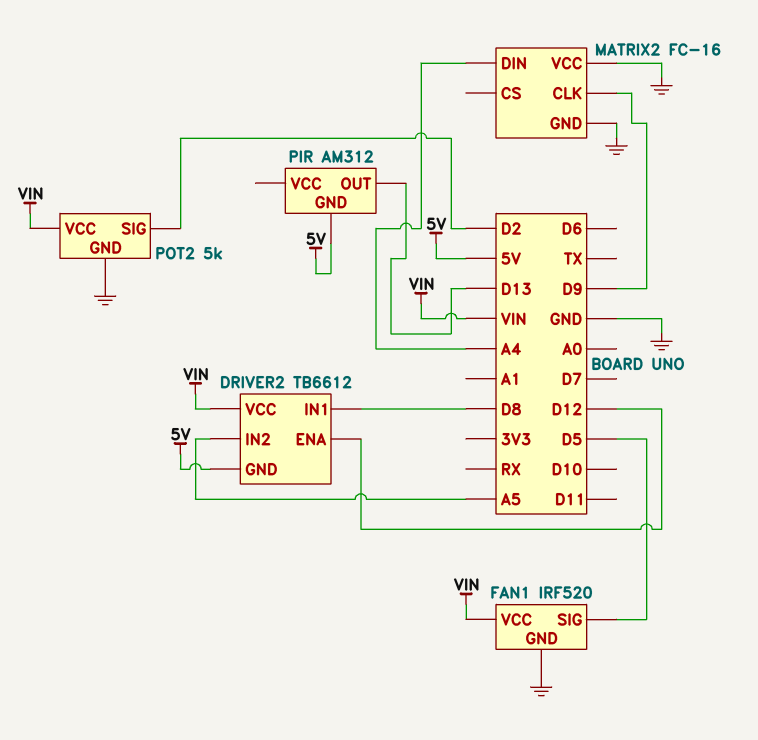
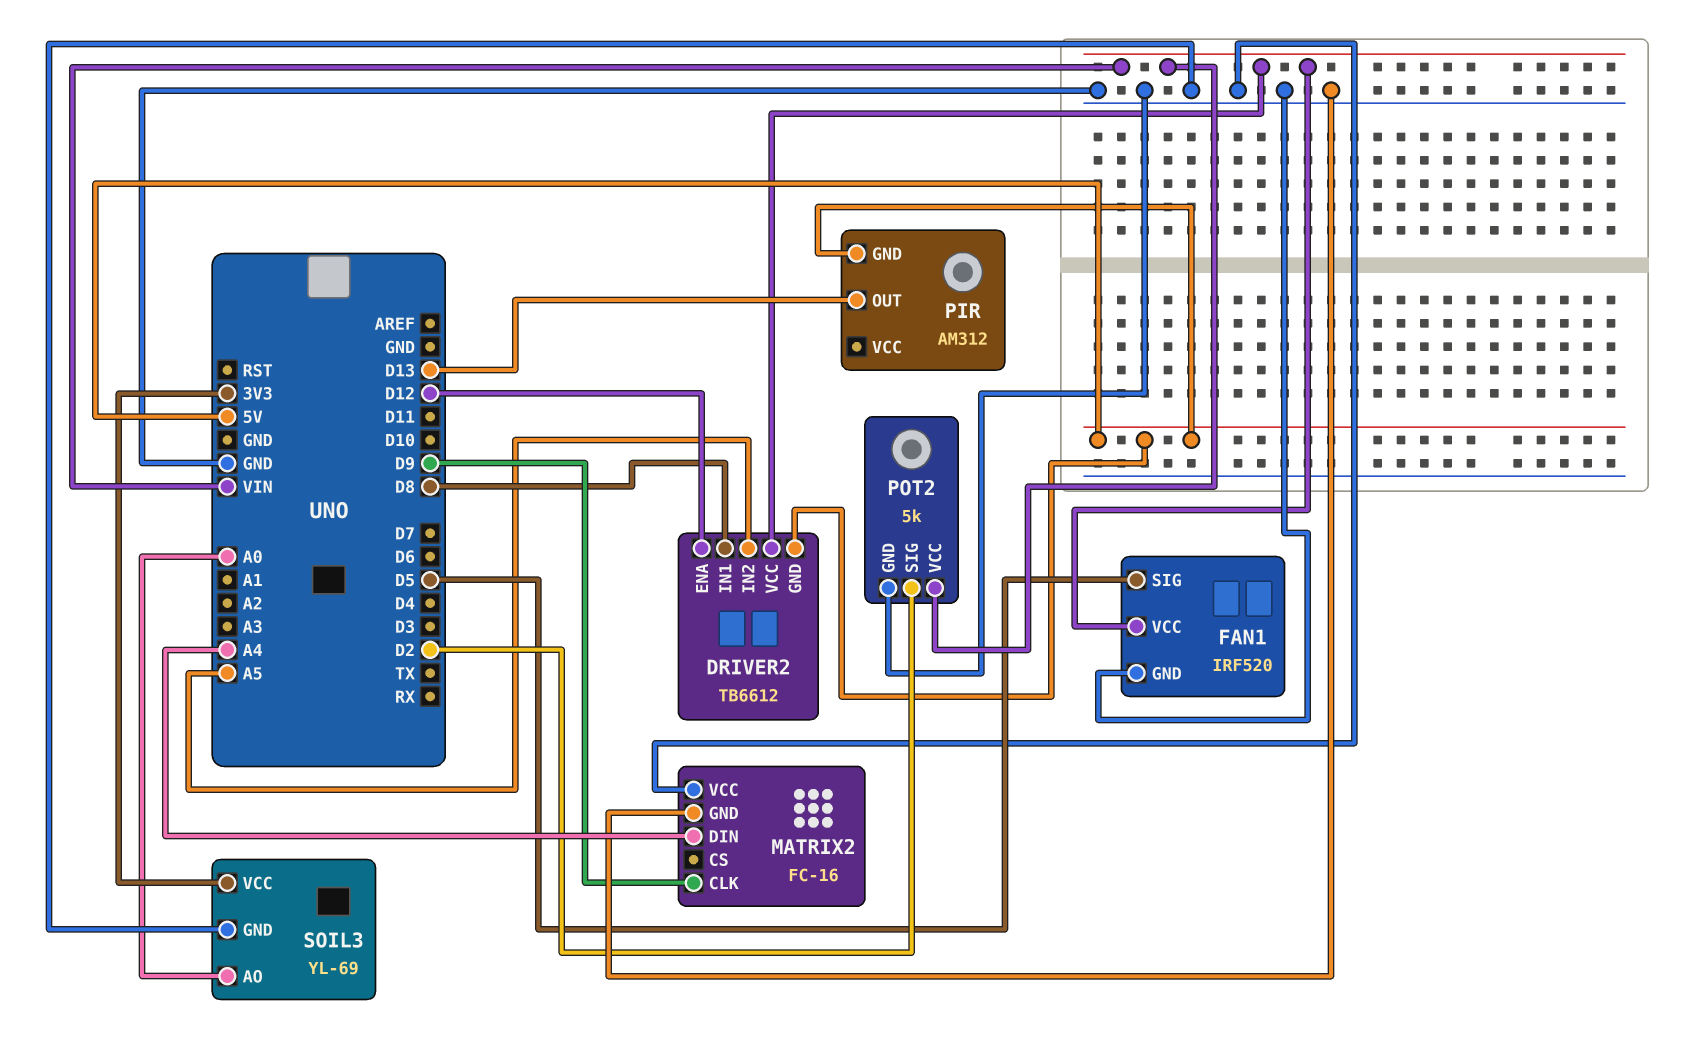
SOIL3: none -> YL-69
SOIL3 pin AO: none -> A0
SOIL3 pin GND: none -> GND
SOIL3 pin VCC: none -> 3V3

